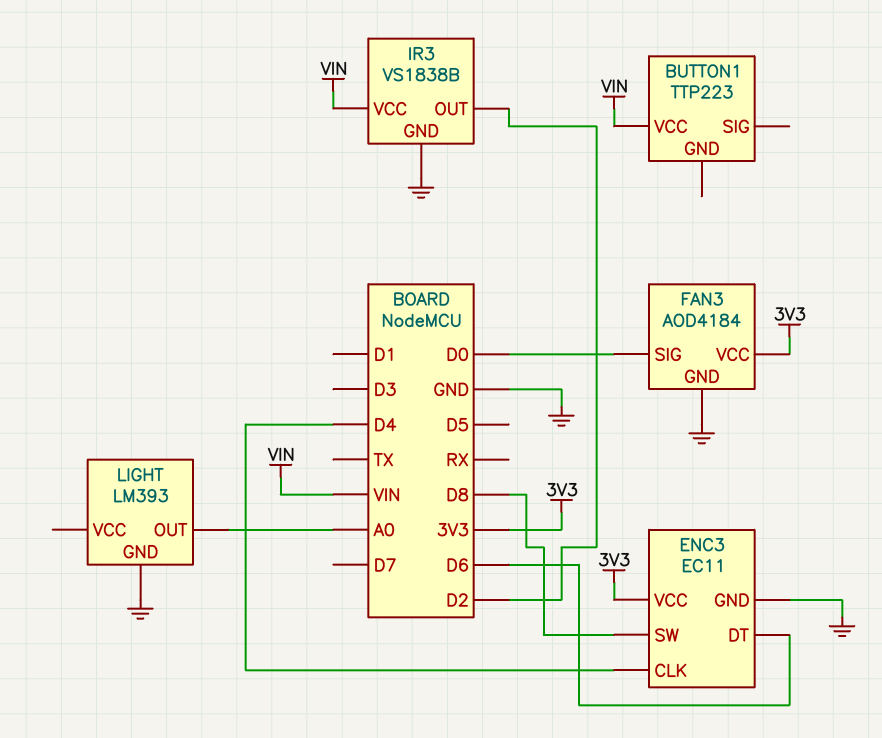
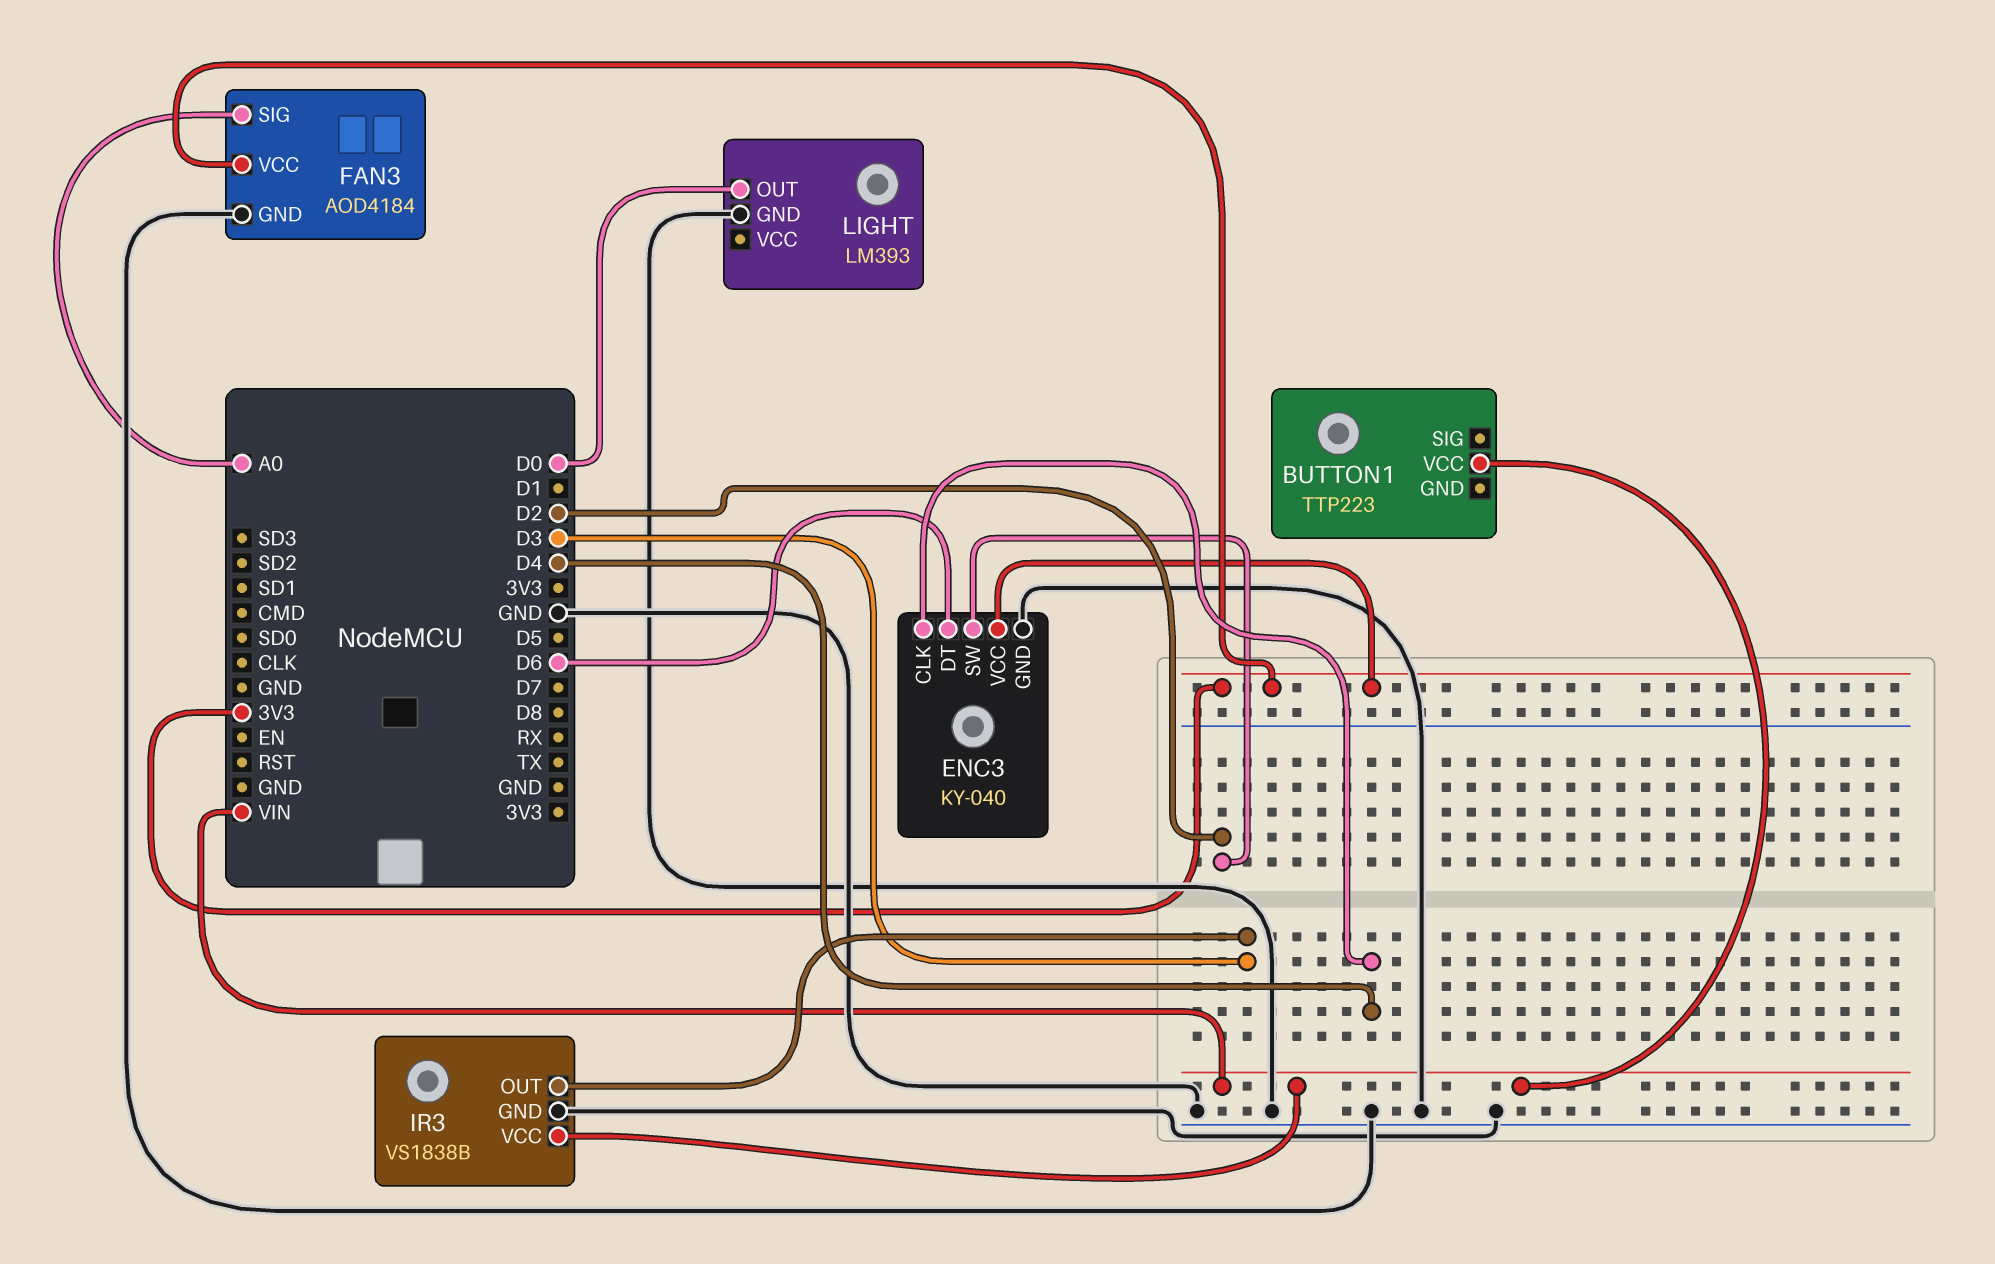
ENC3: EC11 -> KY-040
ENC3 pin SW: D8 -> D2
FAN3 pin SIG: D0 -> A0
IR3 pin OUT: D2 -> D3
LIGHT pin OUT: A0 -> D0

